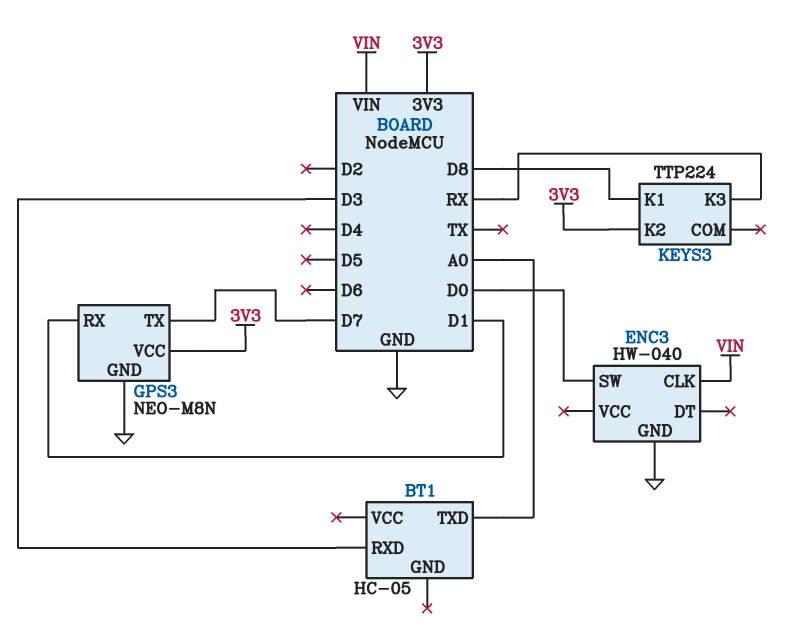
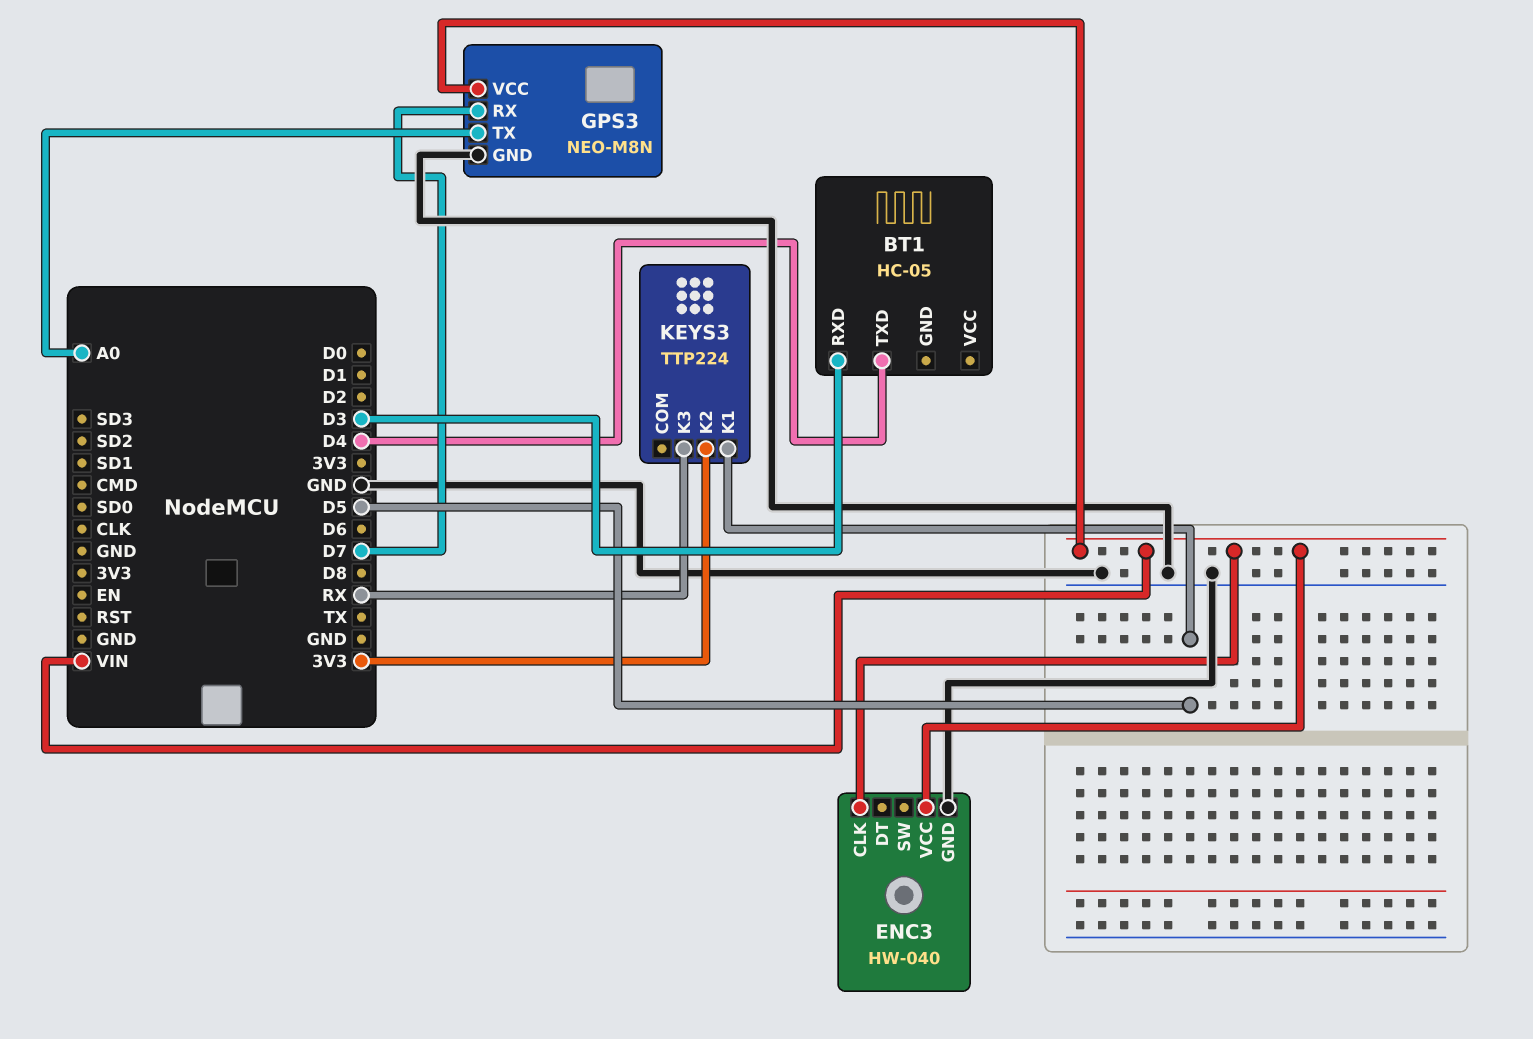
BT1 pin TXD: A0 -> D4
ENC3 pin SW: D0 -> none
ENC3 pin VCC: none -> VIN
GPS3 pin RX: D1 -> D7
GPS3 pin TX: D7 -> A0
GPS3 pin VCC: 3V3 -> VIN
KEYS3 pin K1: D8 -> D5

